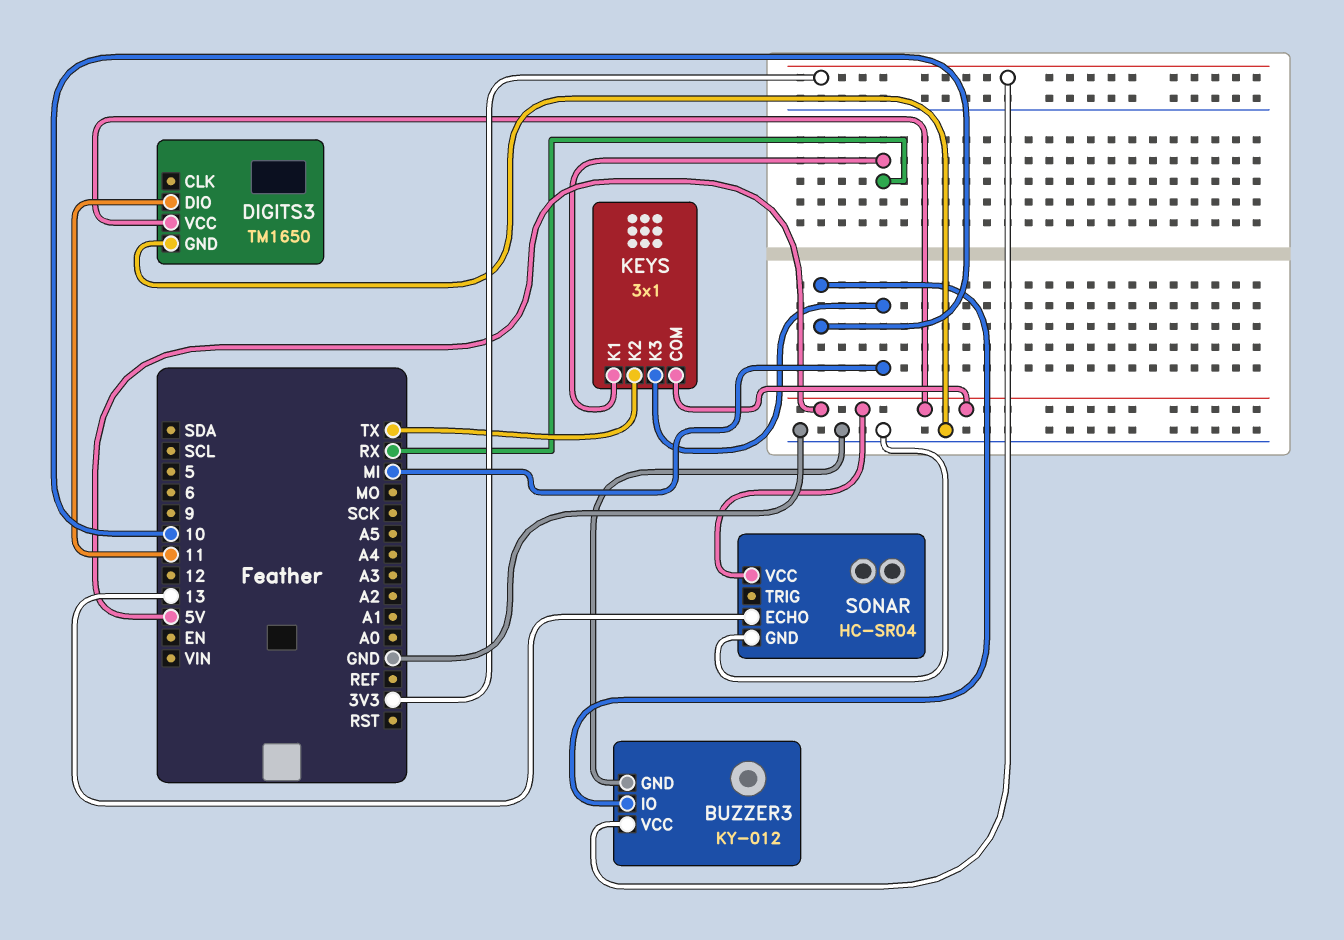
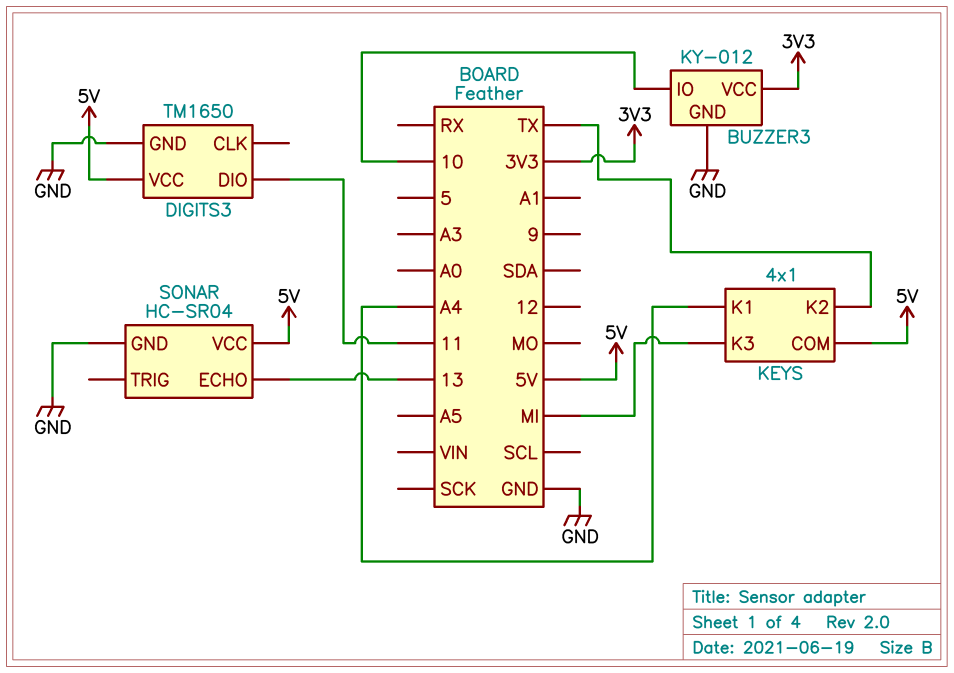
KEYS: 3x1 -> 4x1
KEYS pin K1: RX -> A4

